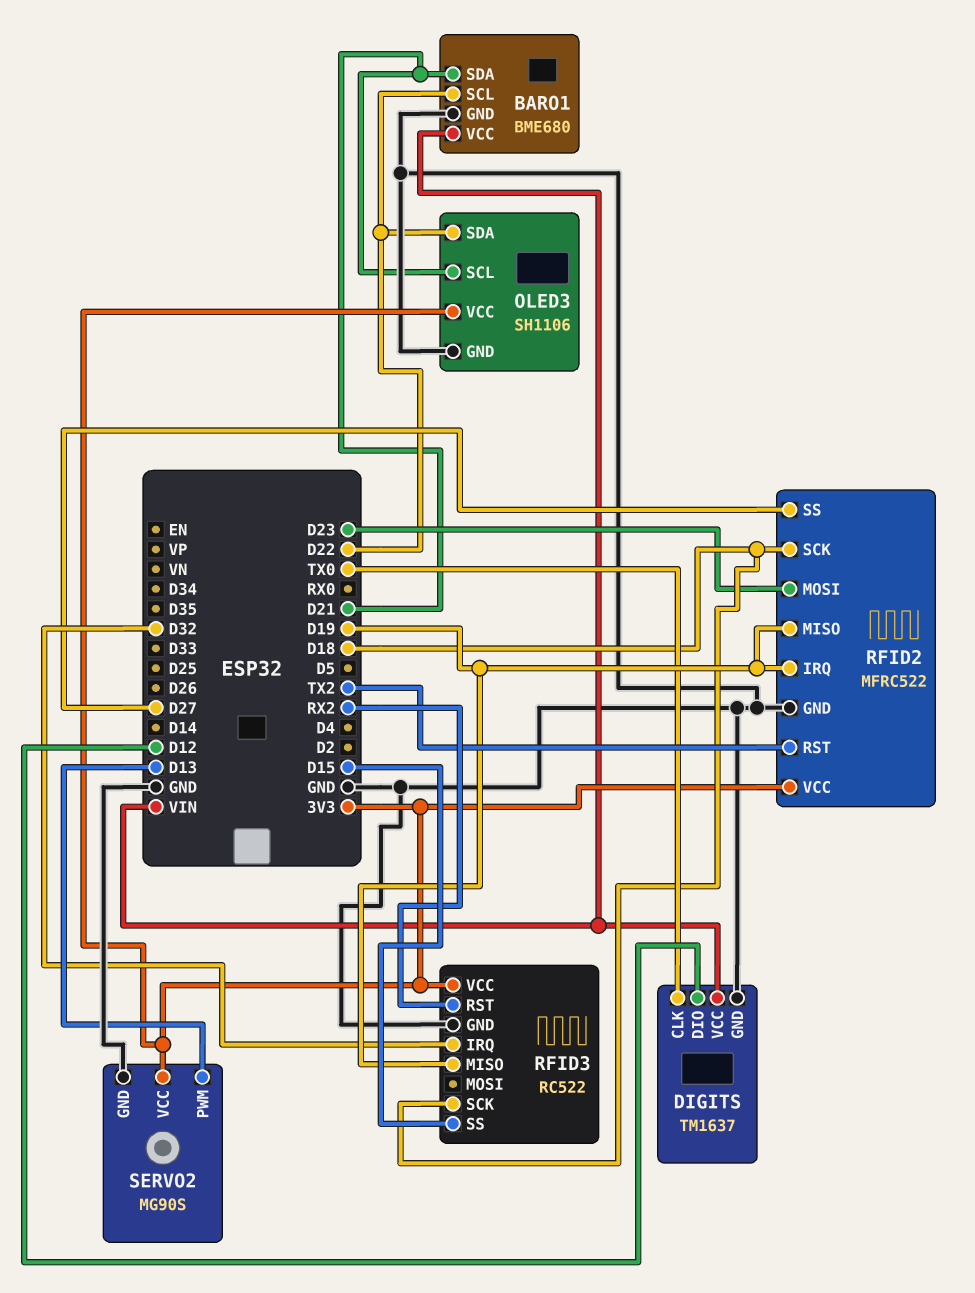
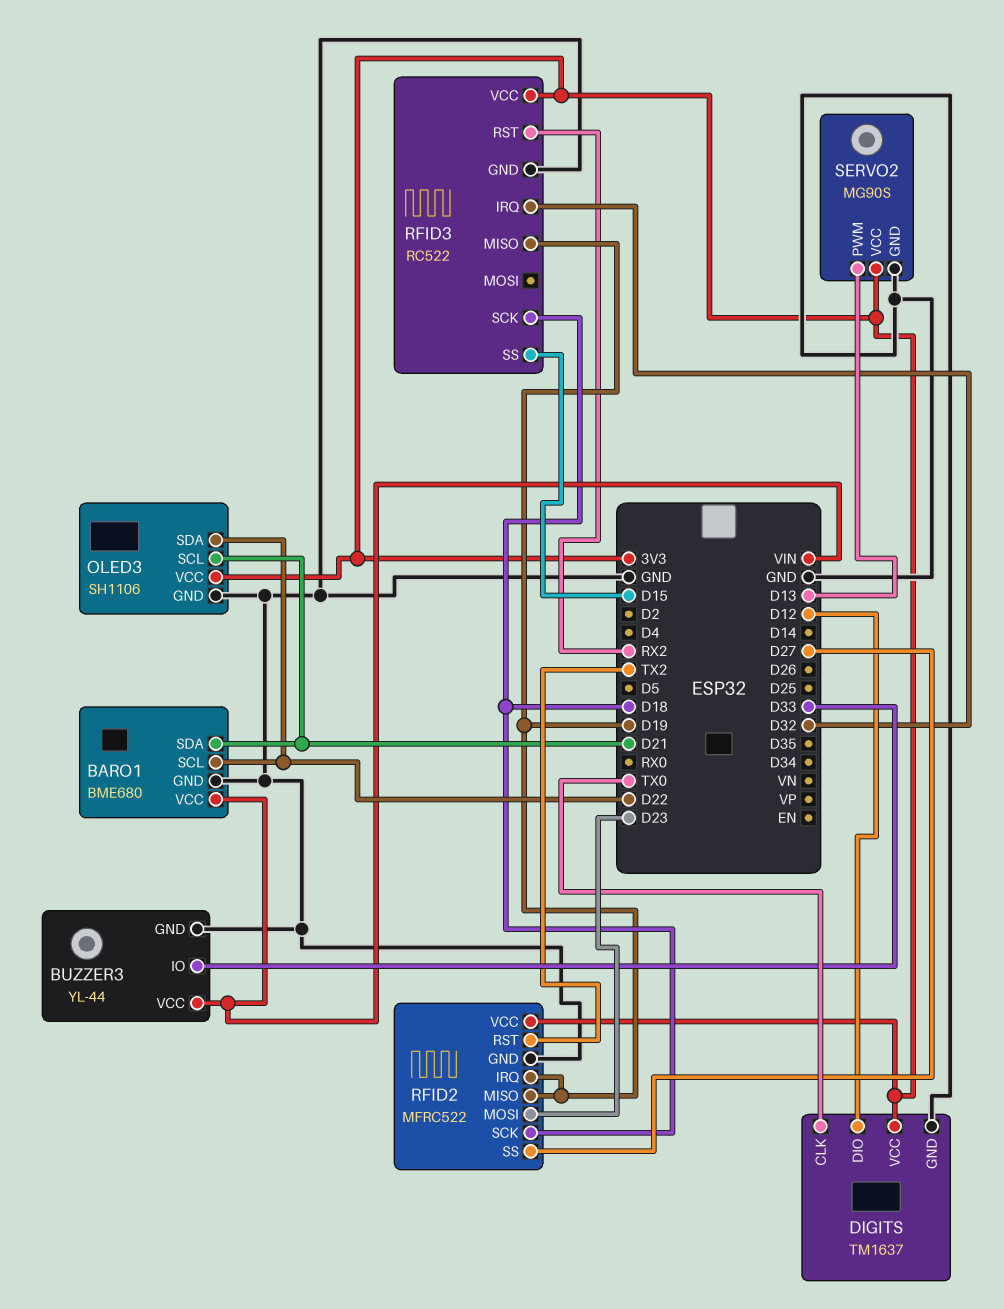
BUZZER3: none -> YL-44
BUZZER3 pin GND: none -> GND
BUZZER3 pin IO: none -> D33
BUZZER3 pin VCC: none -> VIN
DIGITS pin VCC: VIN -> 3V3

